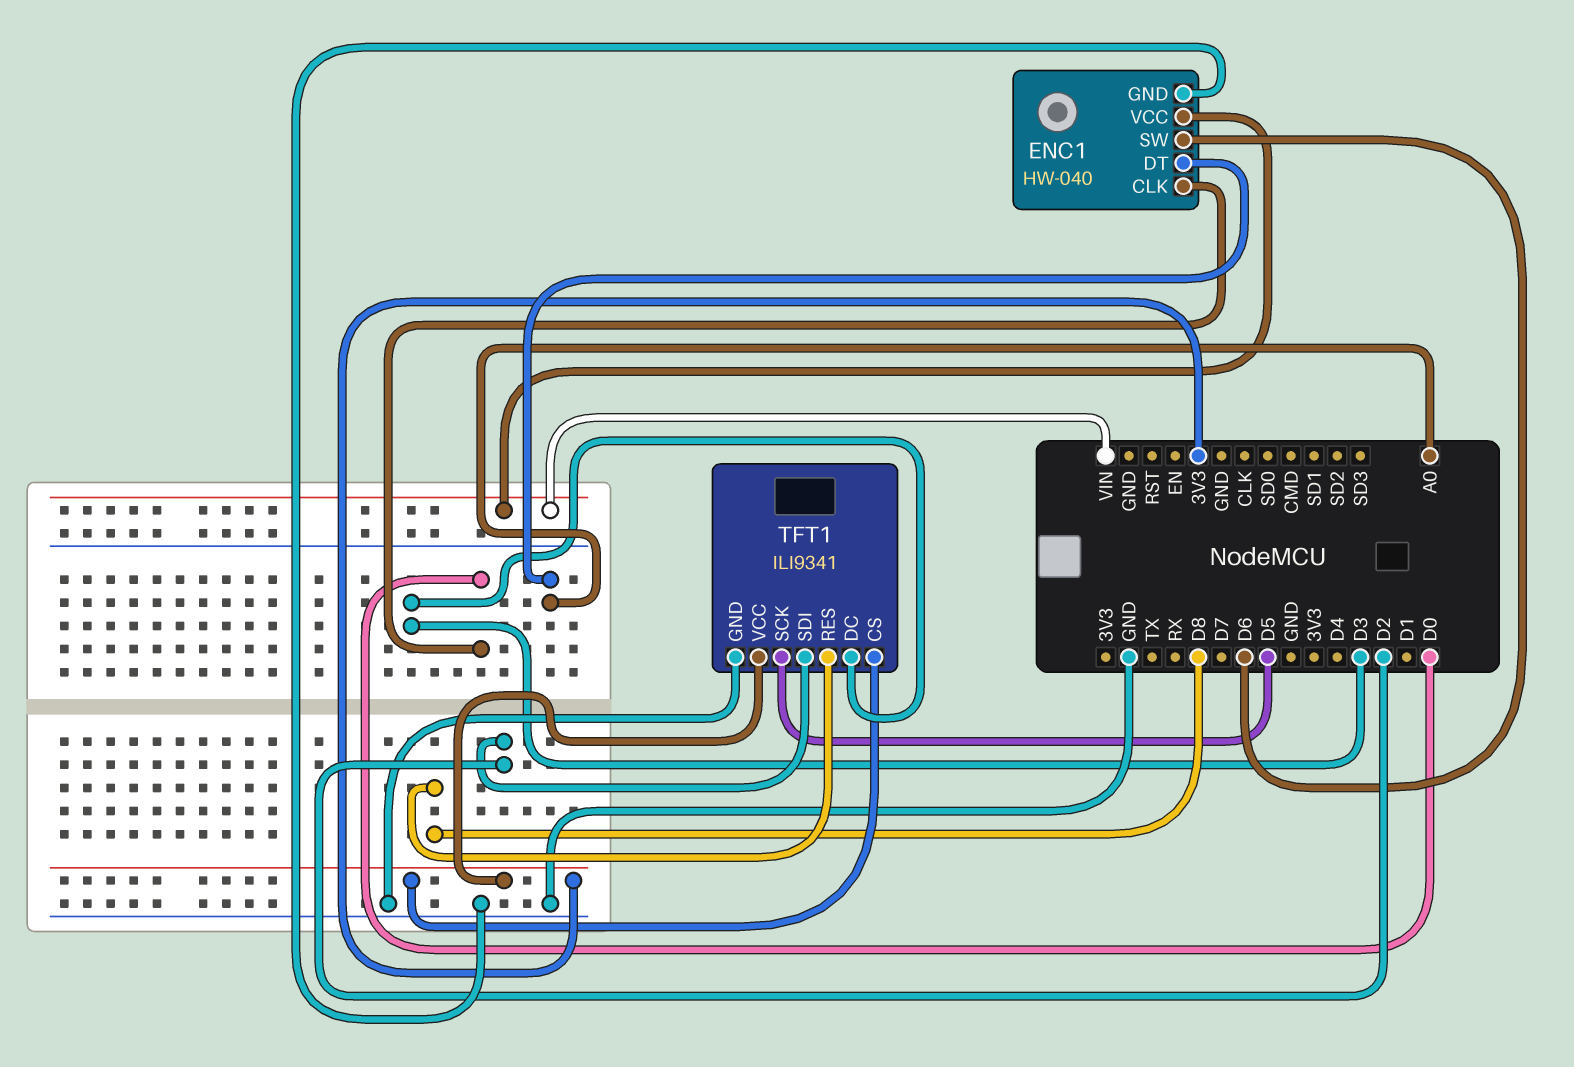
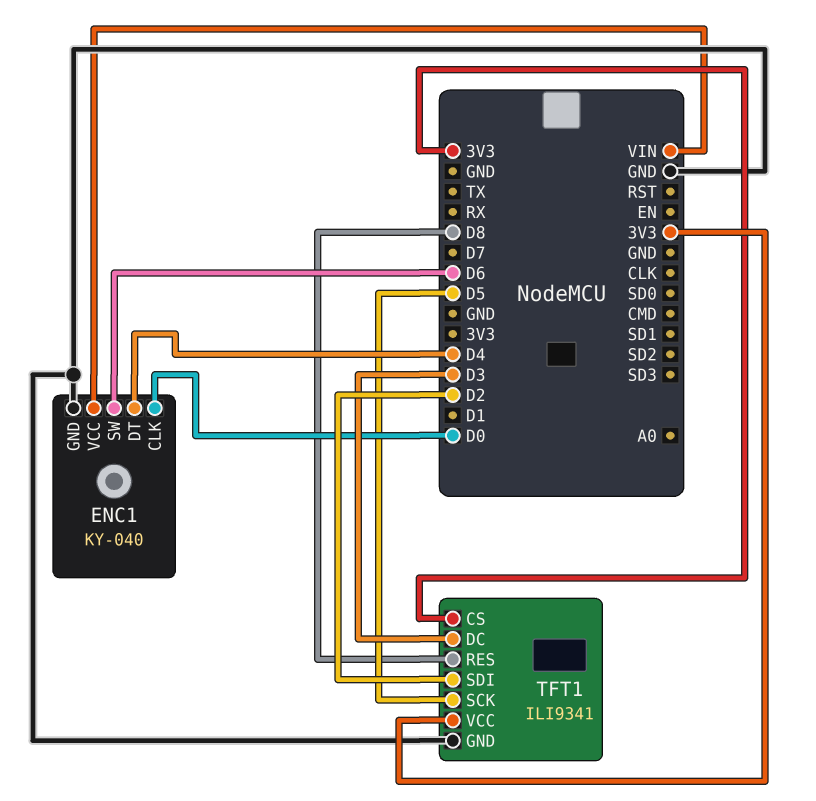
ENC1: HW-040 -> KY-040
ENC1 pin DT: A0 -> D4

